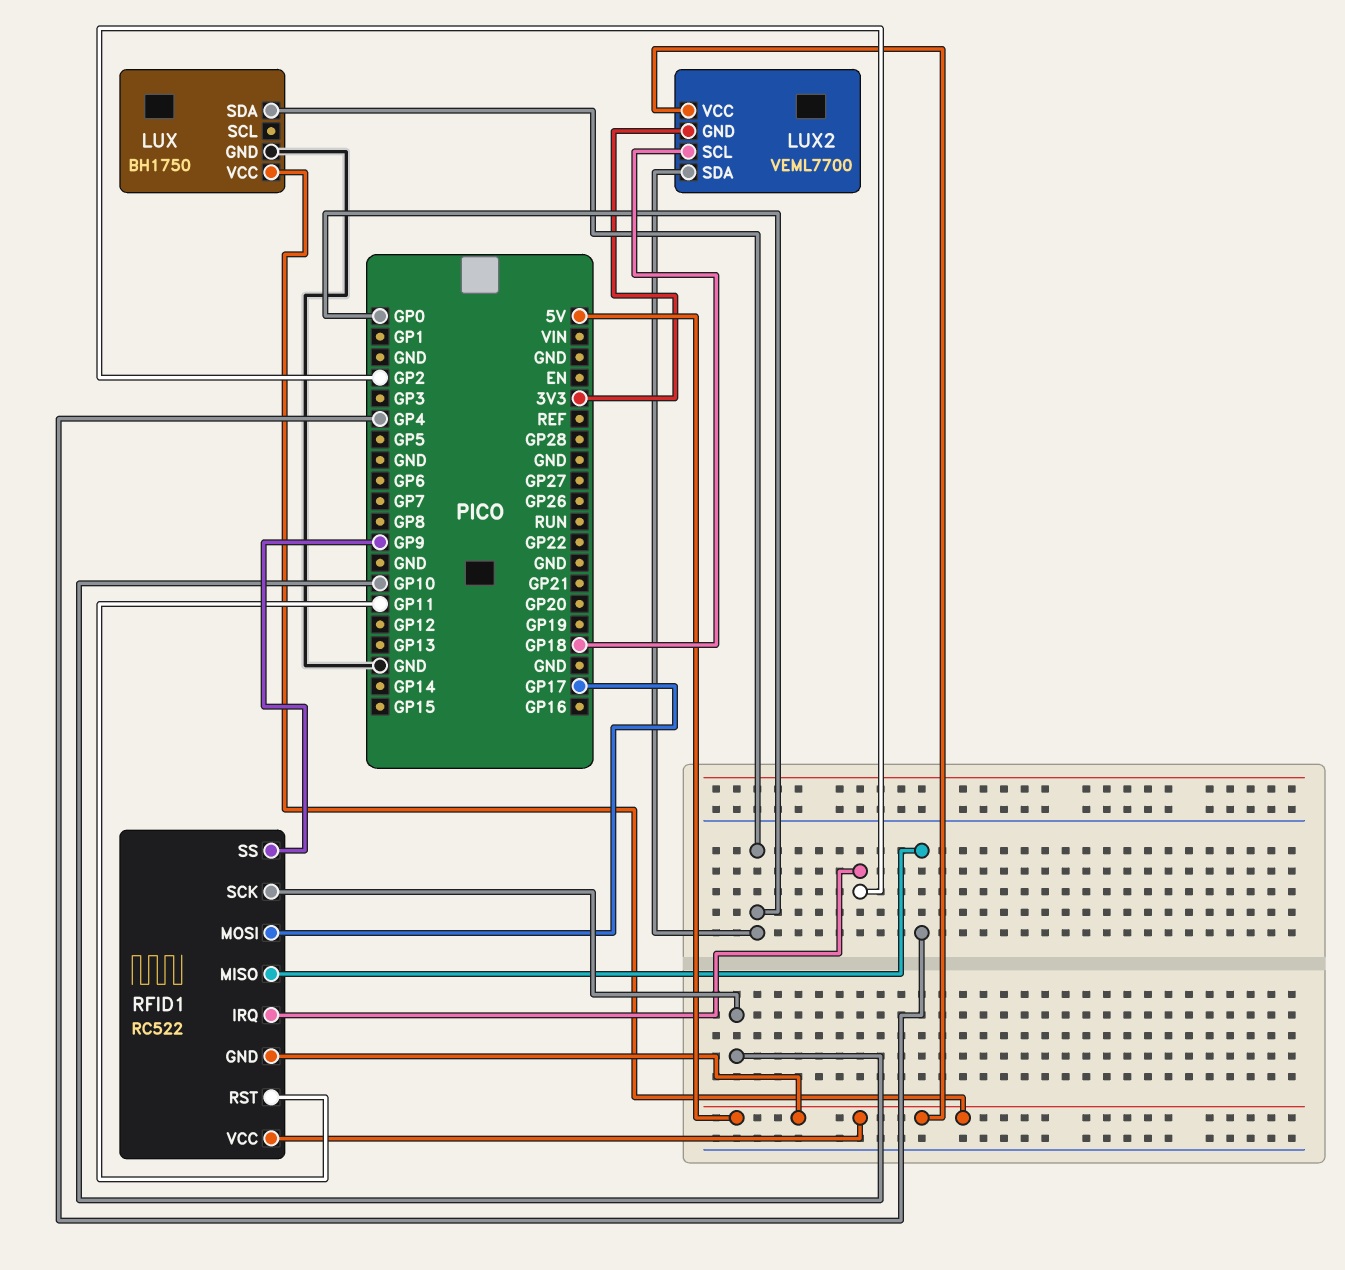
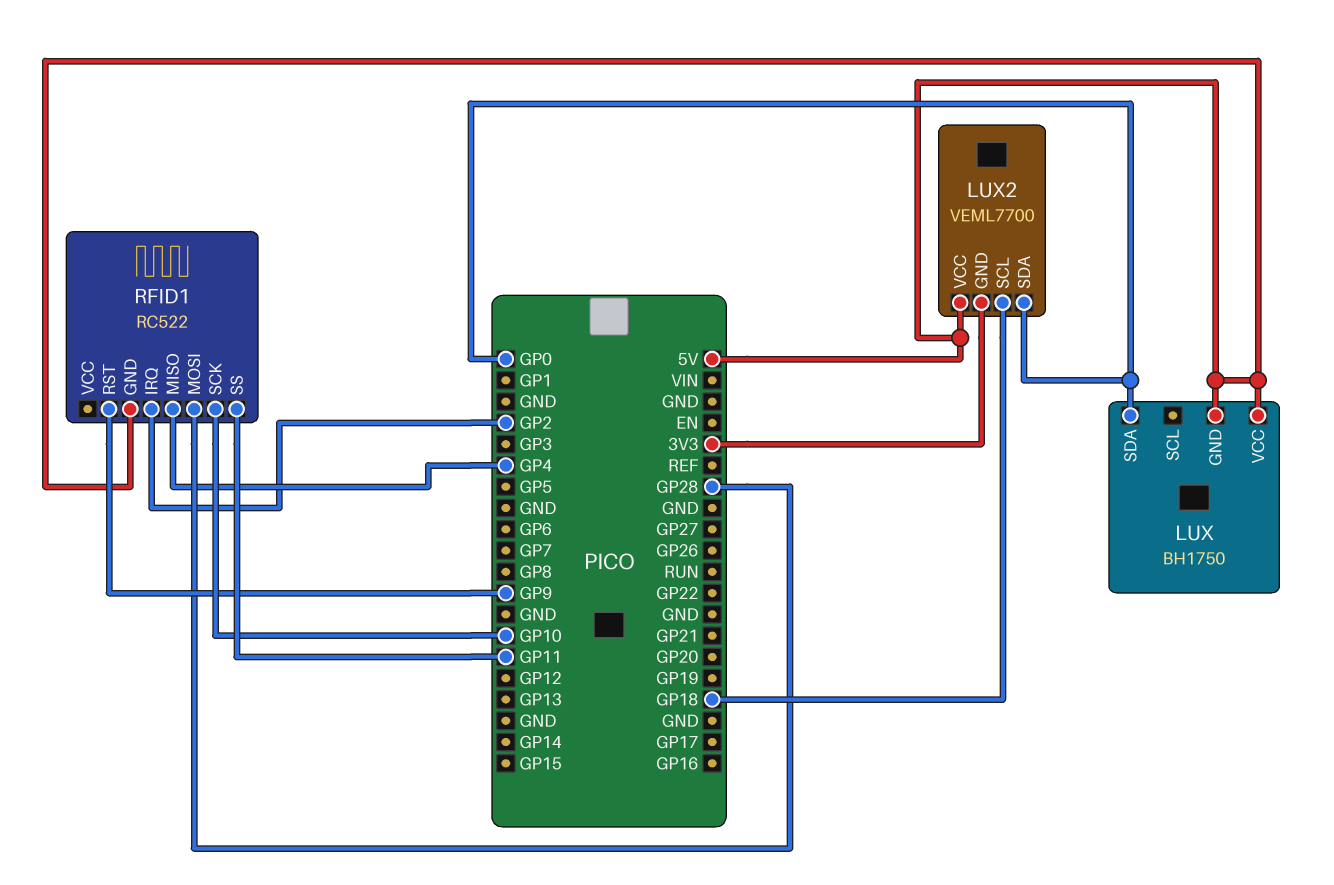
LUX pin GND: GND -> 5V
RFID1 pin MOSI: GP17 -> GP28
RFID1 pin RST: GP11 -> GP9
RFID1 pin SS: GP9 -> GP11
RFID1 pin VCC: 5V -> none

